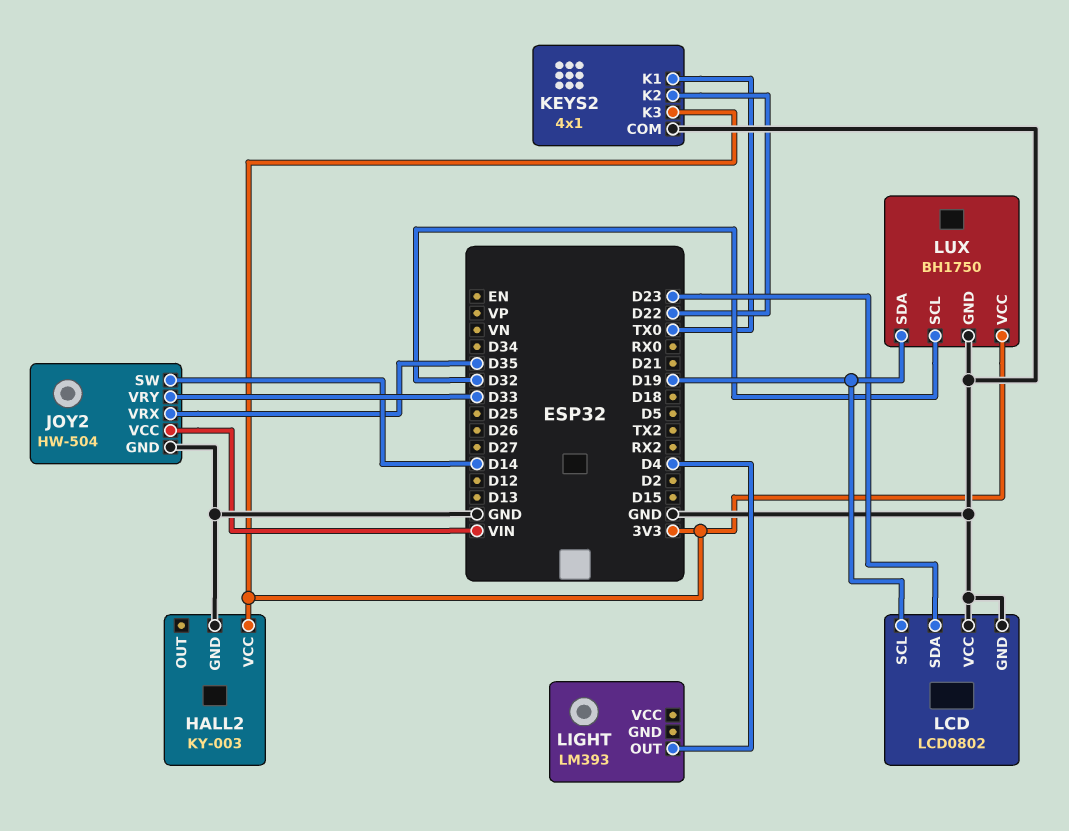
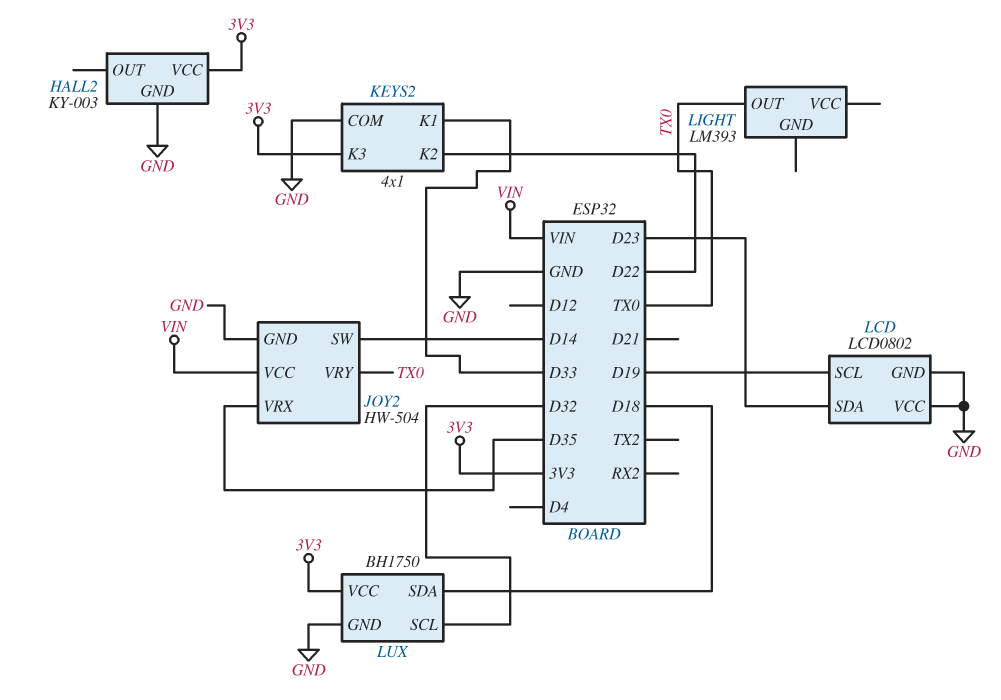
JOY2 pin VRY: D33 -> TX0
KEYS2 pin K1: TX0 -> D33
LIGHT pin OUT: D4 -> TX0
LUX pin SDA: D19 -> D18

